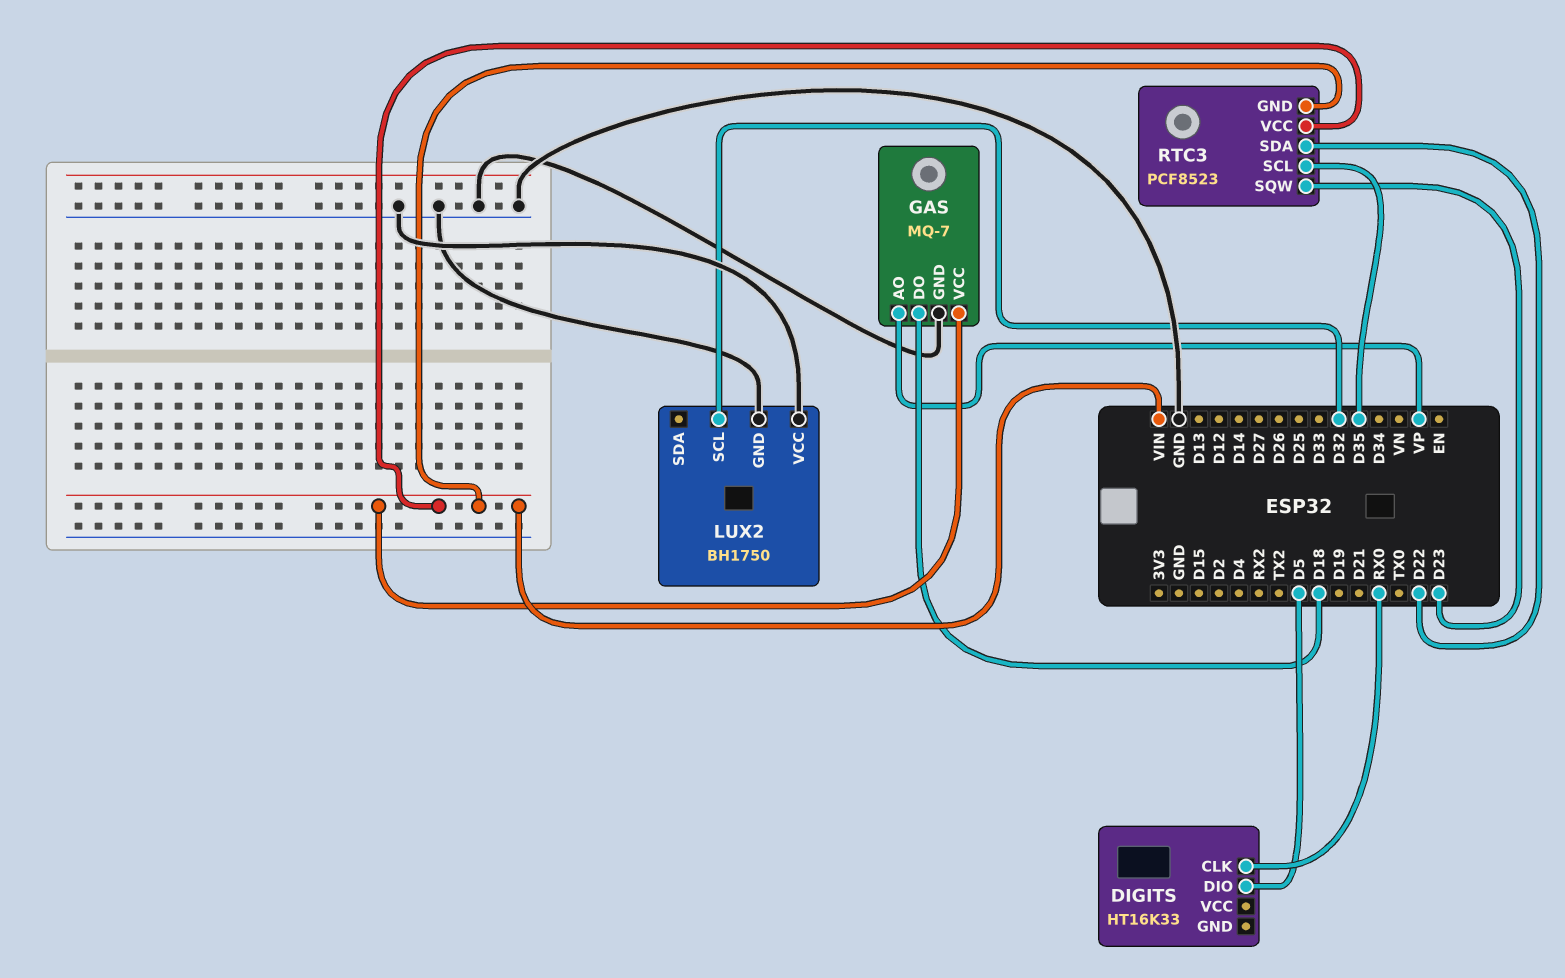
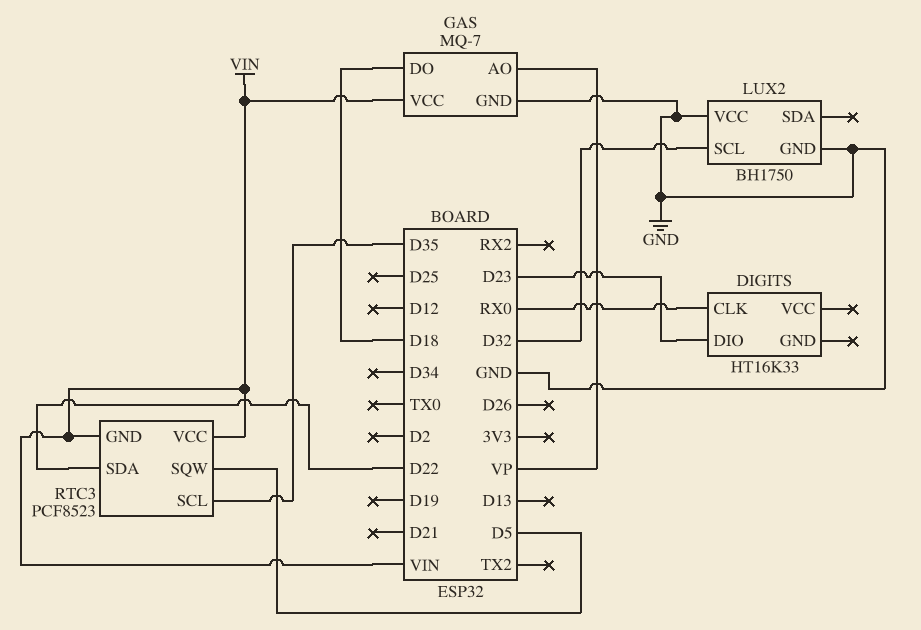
DIGITS pin DIO: D5 -> D23
RTC3 pin SQW: D23 -> D5

